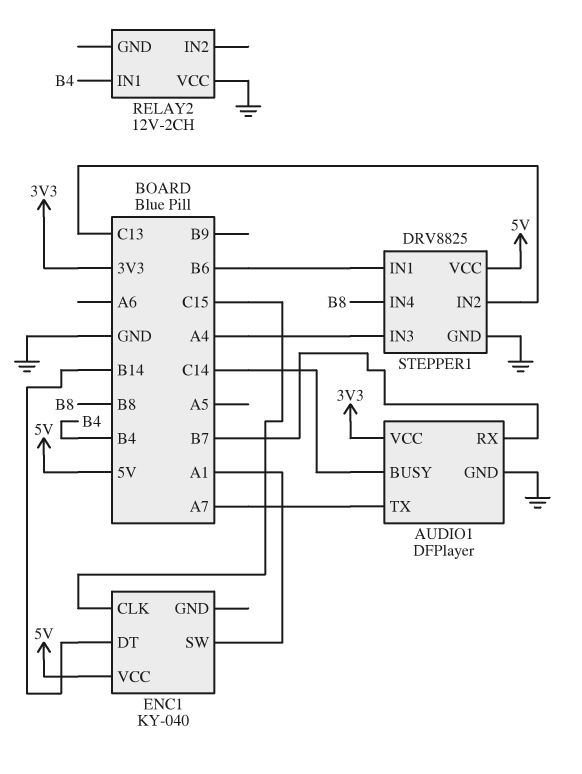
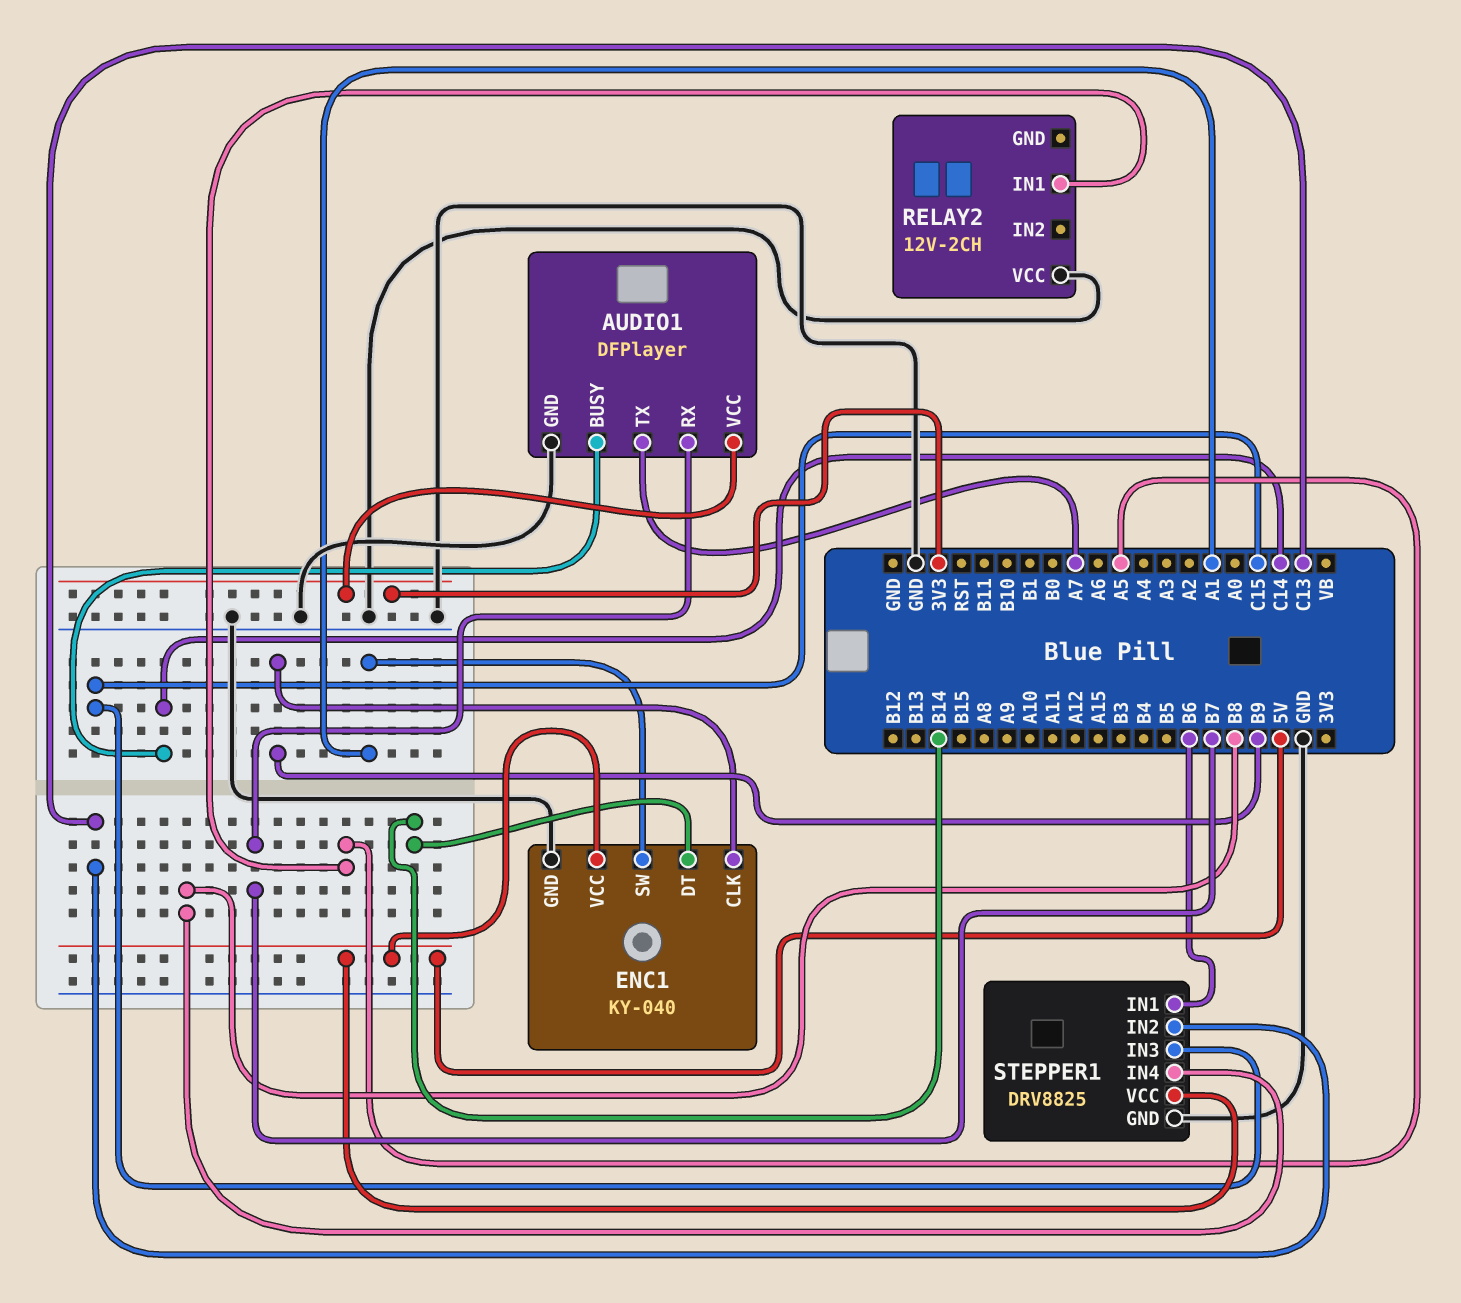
ENC1 pin CLK: C15 -> B9
ENC1 pin GND: none -> GND
RELAY2 pin IN1: B4 -> A5
STEPPER1 pin IN3: A4 -> C15

